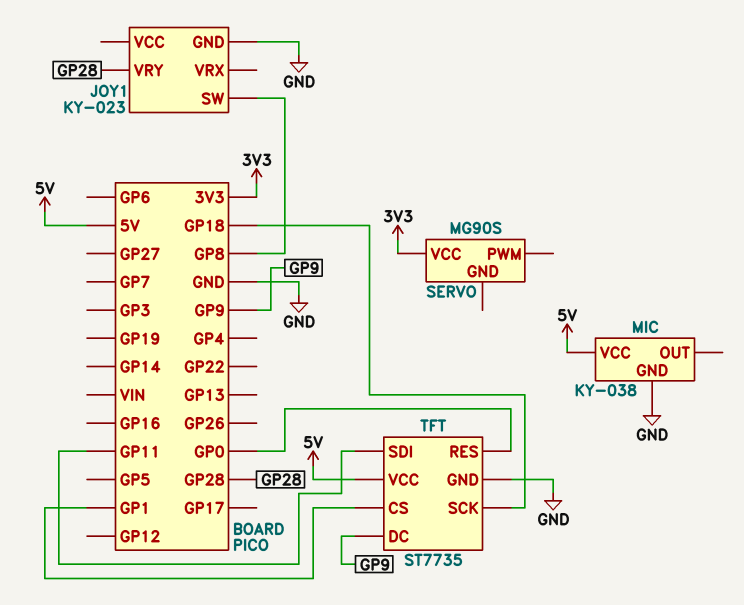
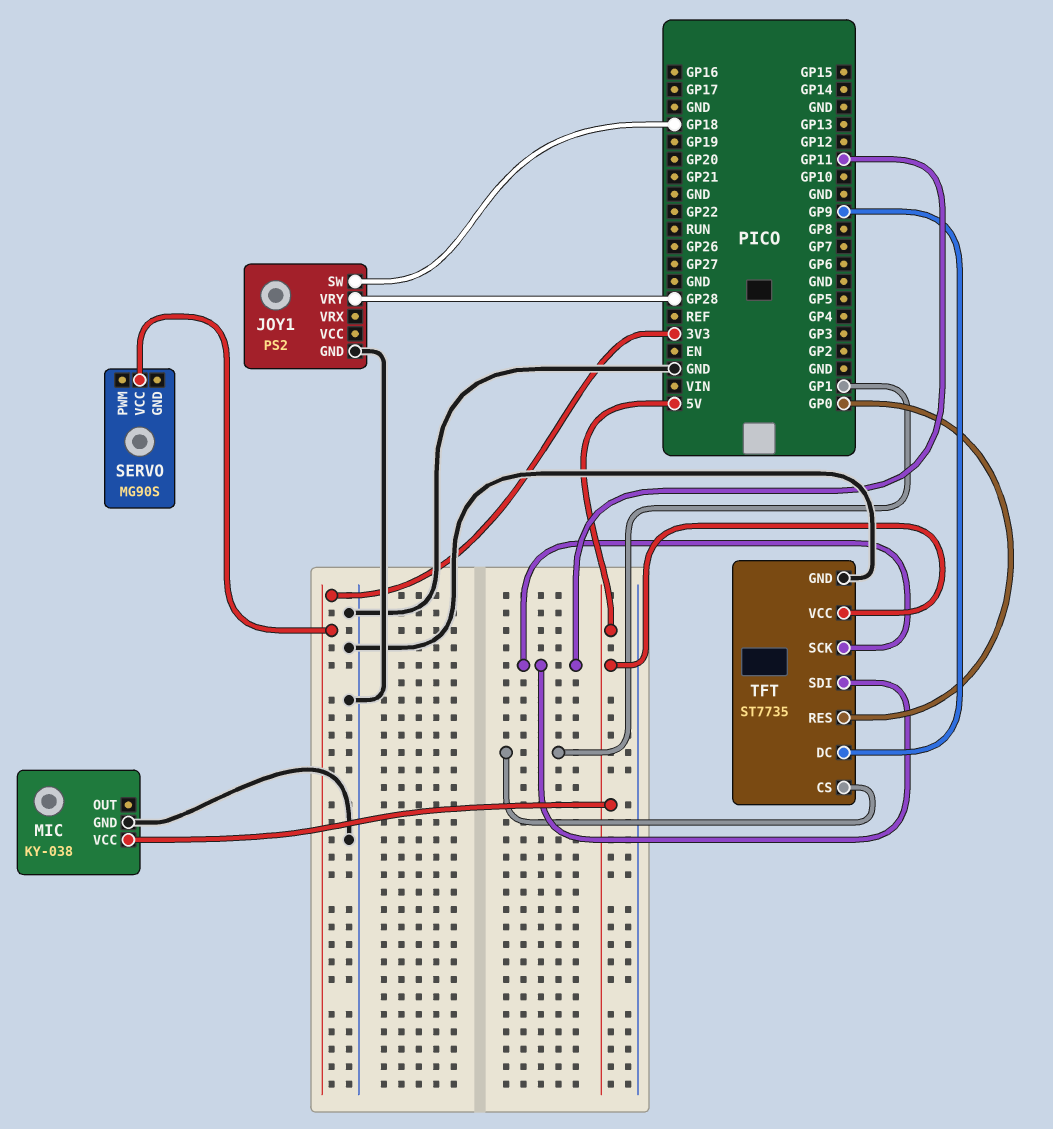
JOY1: KY-023 -> PS2
JOY1 pin SW: GP8 -> GP18
TFT pin SCK: GP18 -> GP11

